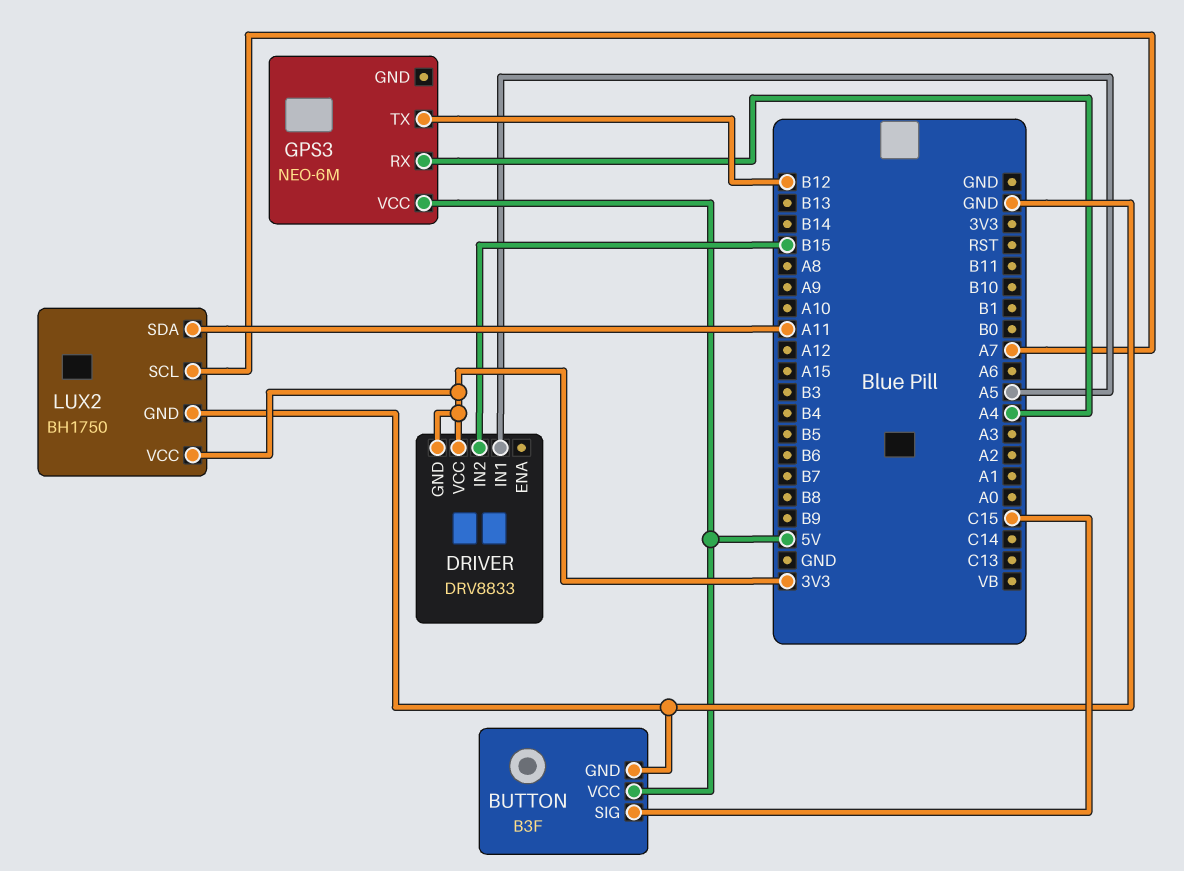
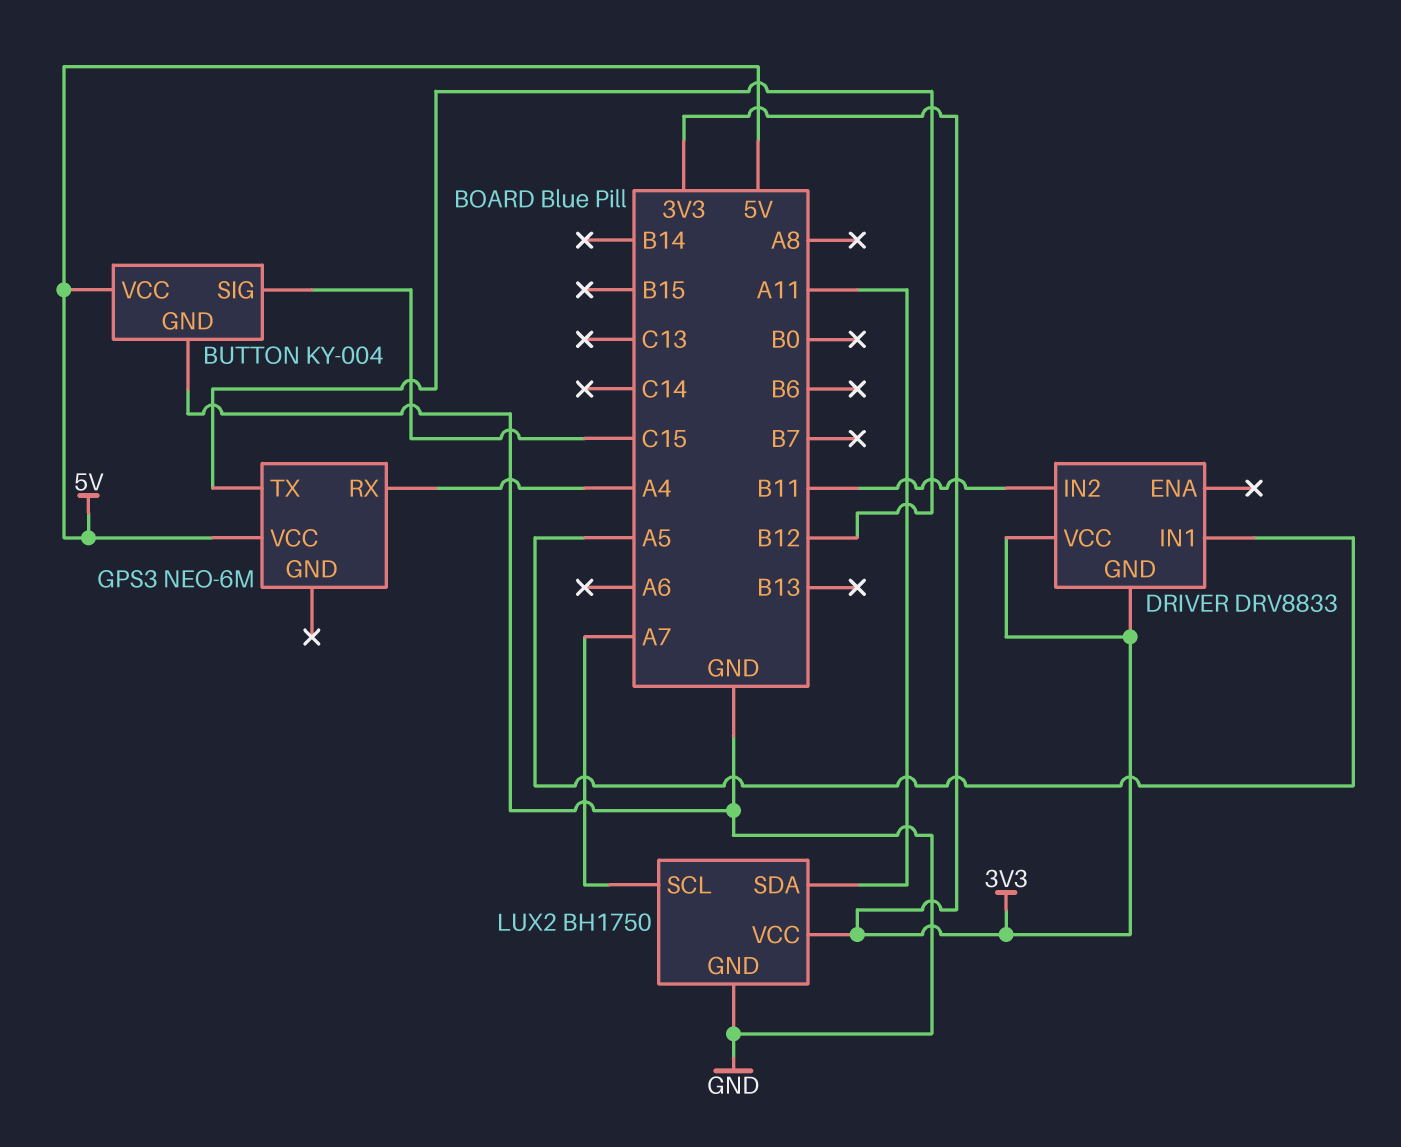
BUTTON: B3F -> KY-004
DRIVER pin IN2: B15 -> B11

